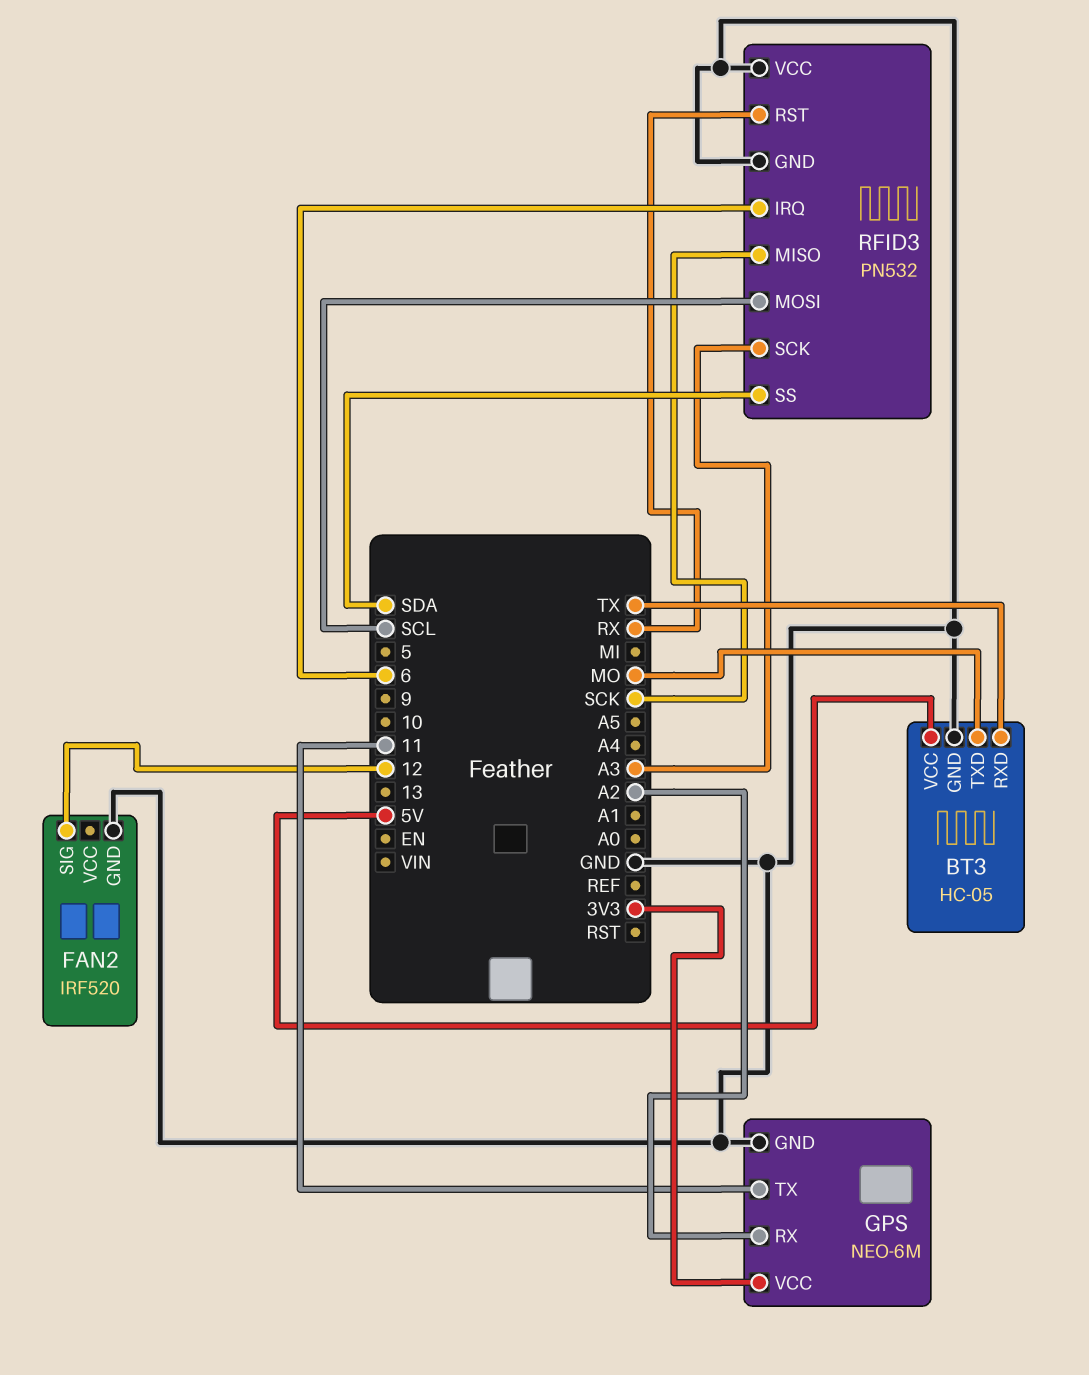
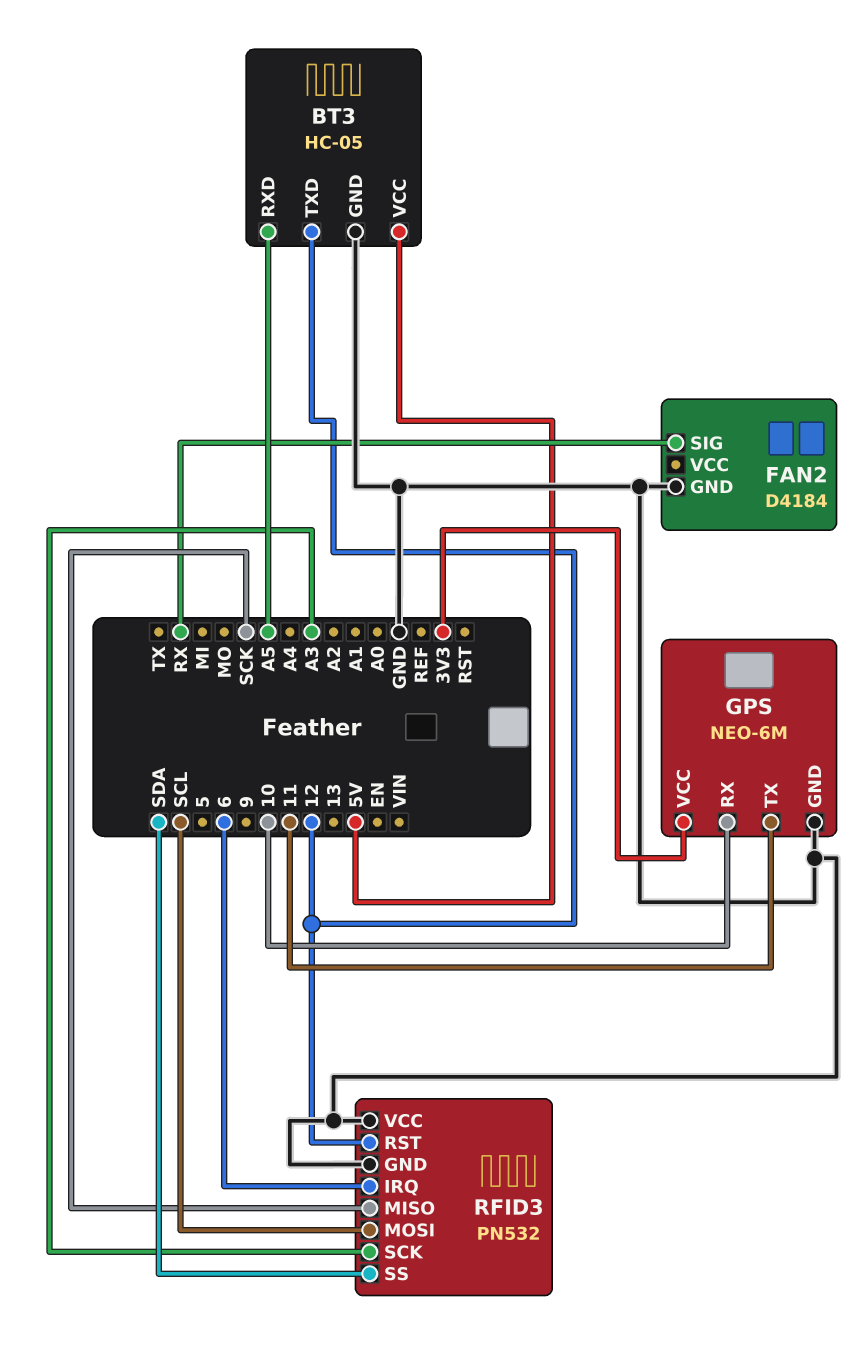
BT3 pin RXD: TX -> A5
BT3 pin TXD: MO -> 12
FAN2: IRF520 -> D4184
FAN2 pin SIG: 12 -> RX
GPS pin RX: A2 -> 10
RFID3 pin RST: RX -> 12

